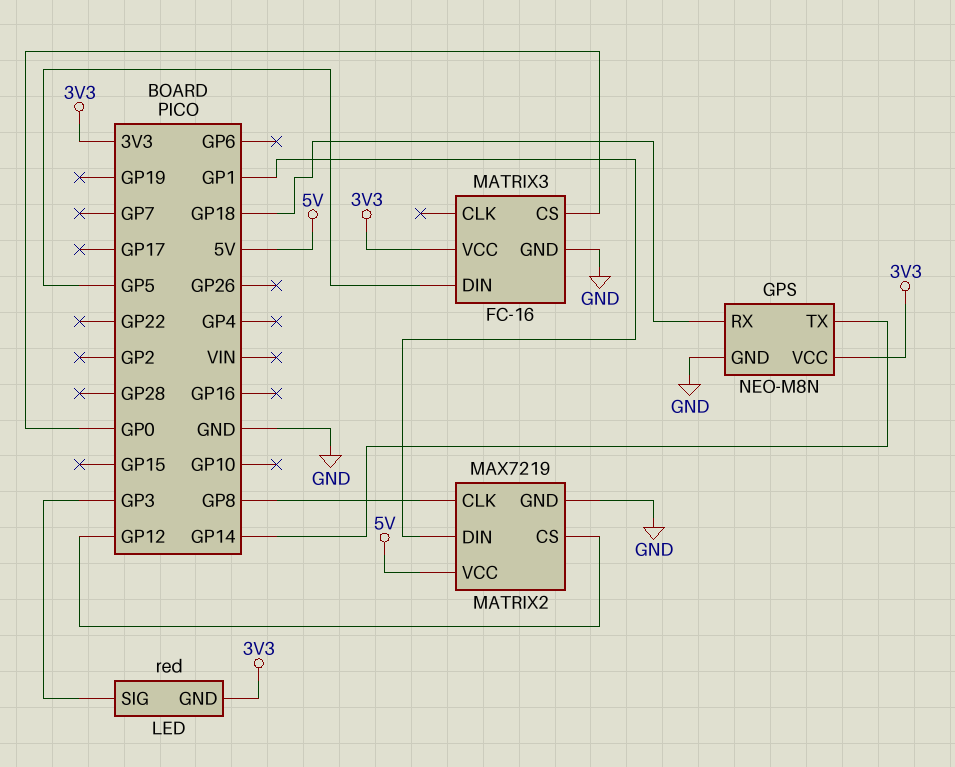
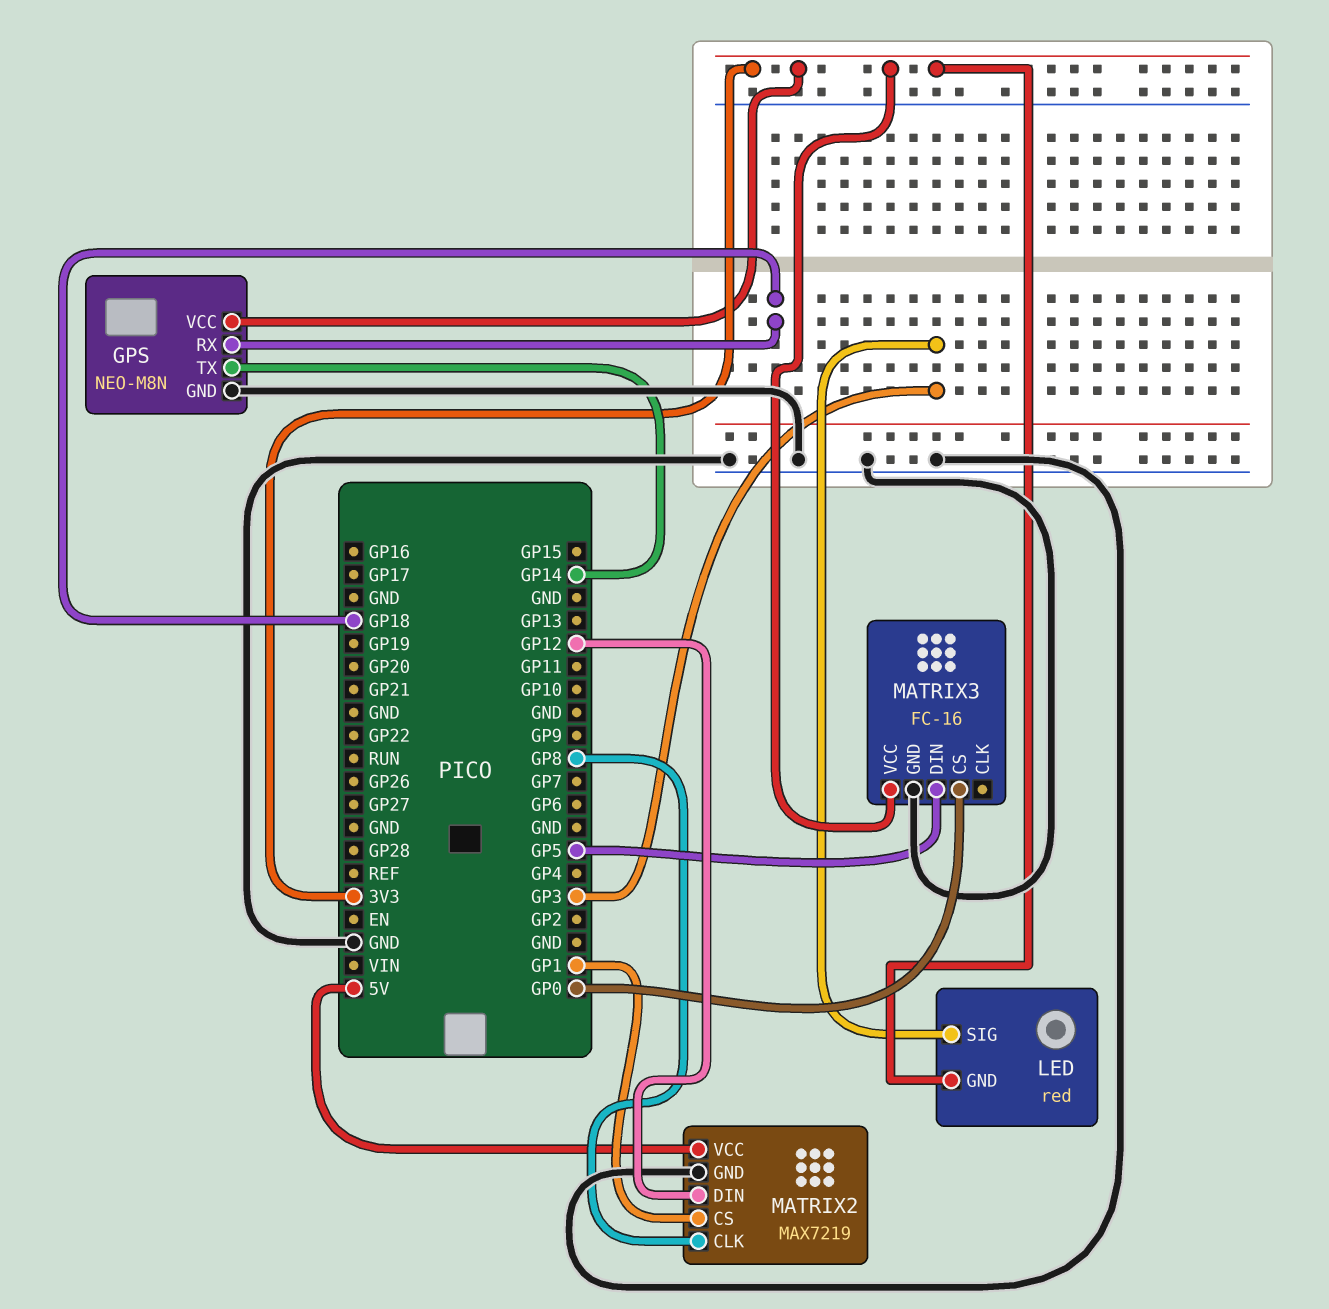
MATRIX2 pin CS: GP12 -> GP1
MATRIX2 pin DIN: GP1 -> GP12

